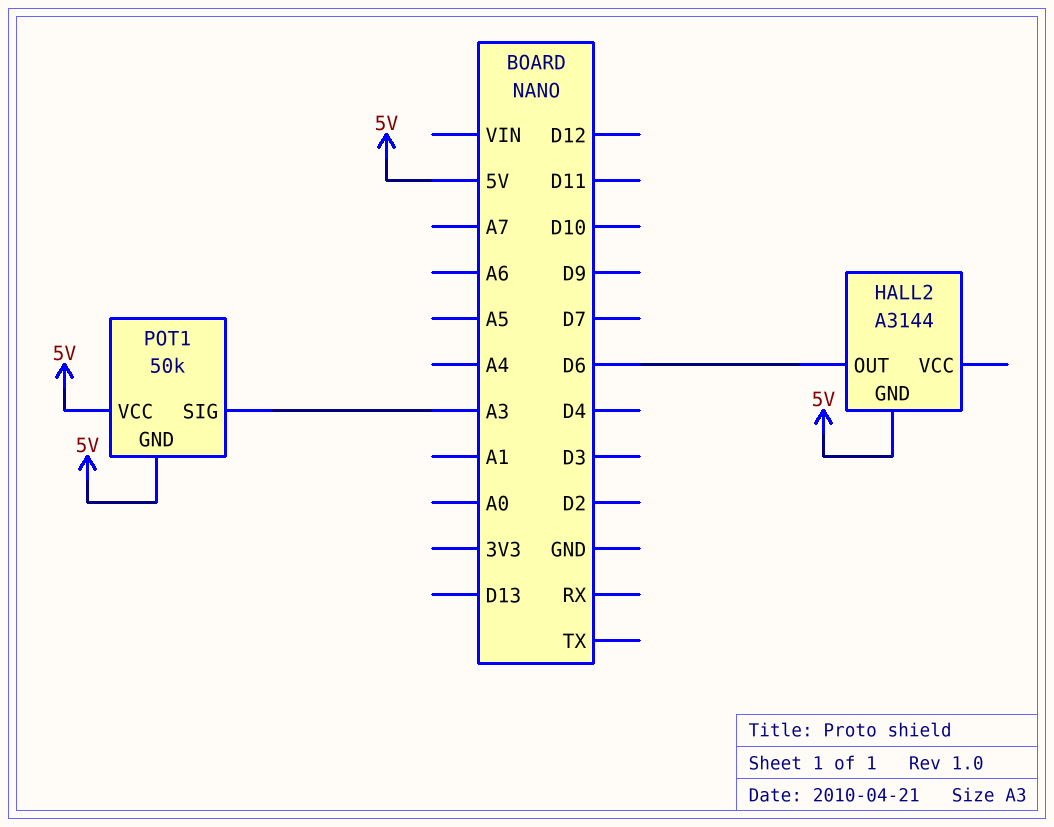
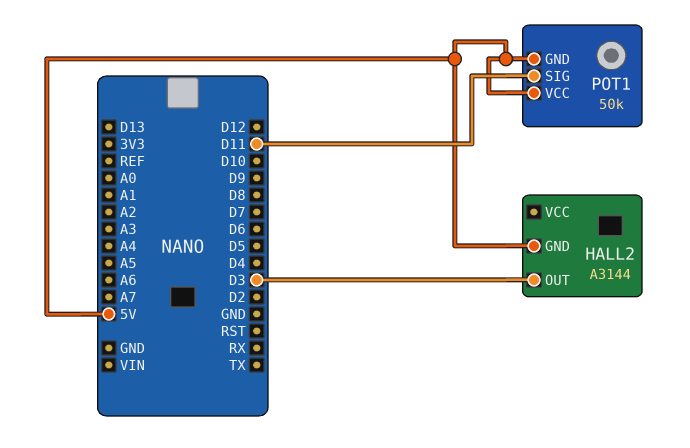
HALL2 pin OUT: D6 -> D3
POT1 pin SIG: A3 -> D11

